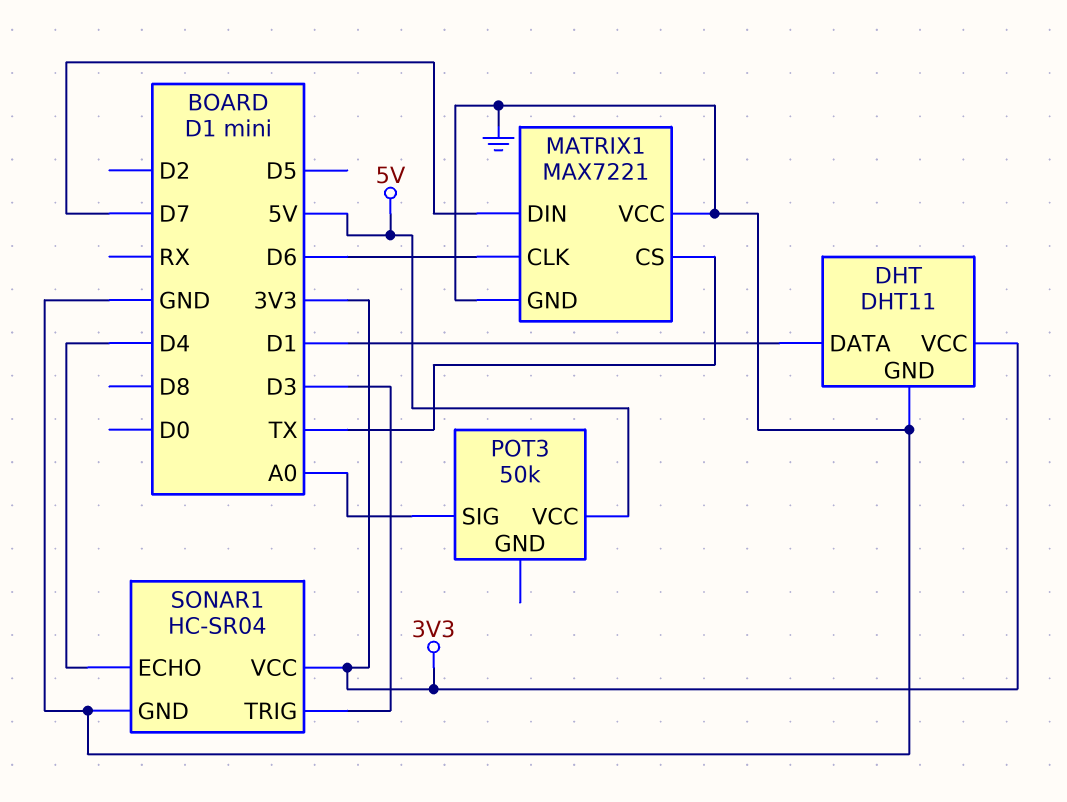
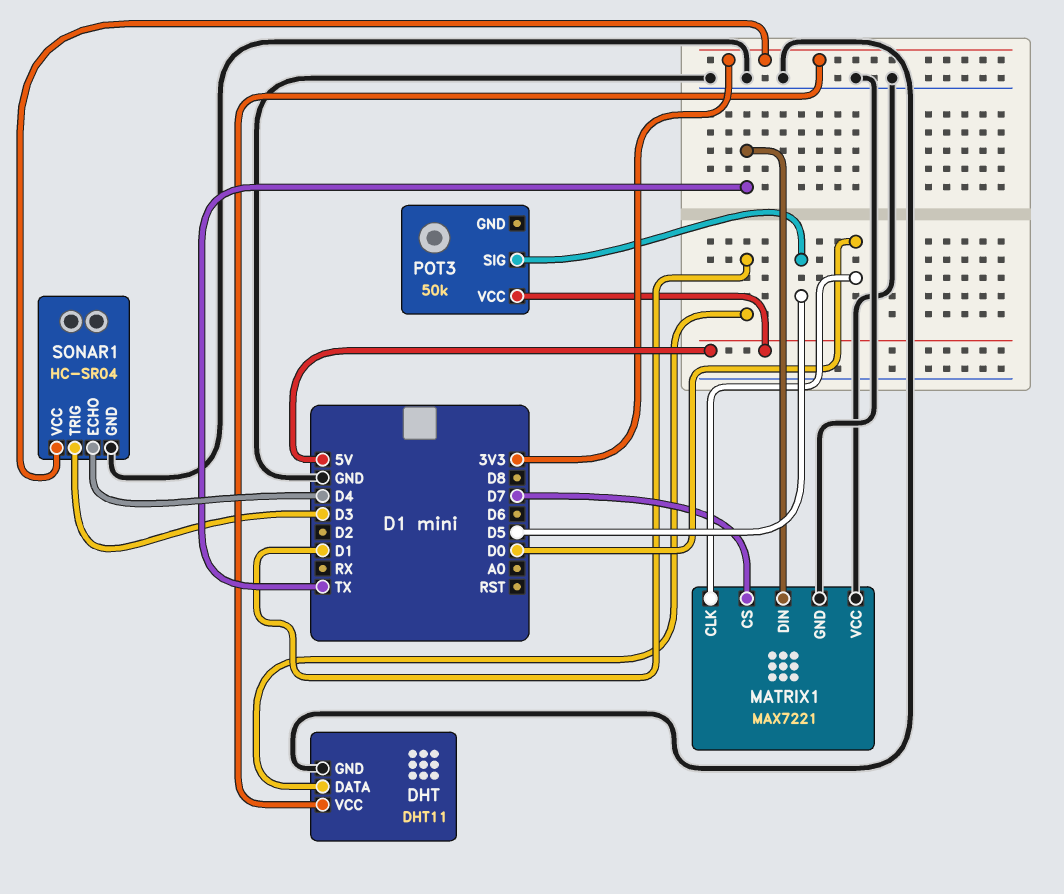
MATRIX1 pin CLK: D6 -> D0
MATRIX1 pin CS: TX -> D7
MATRIX1 pin DIN: D7 -> TX
POT3 pin SIG: A0 -> D5

